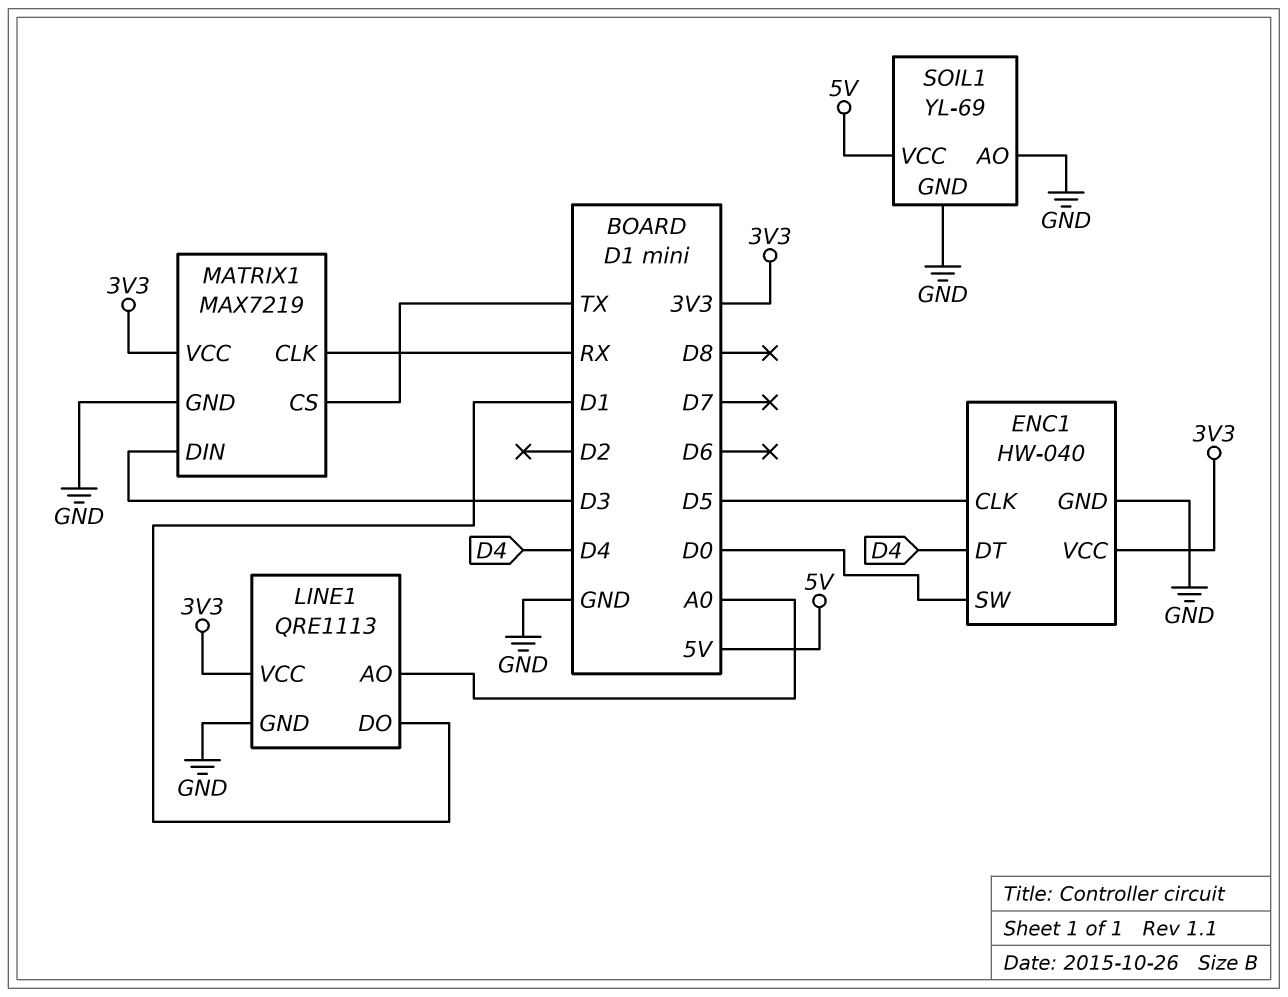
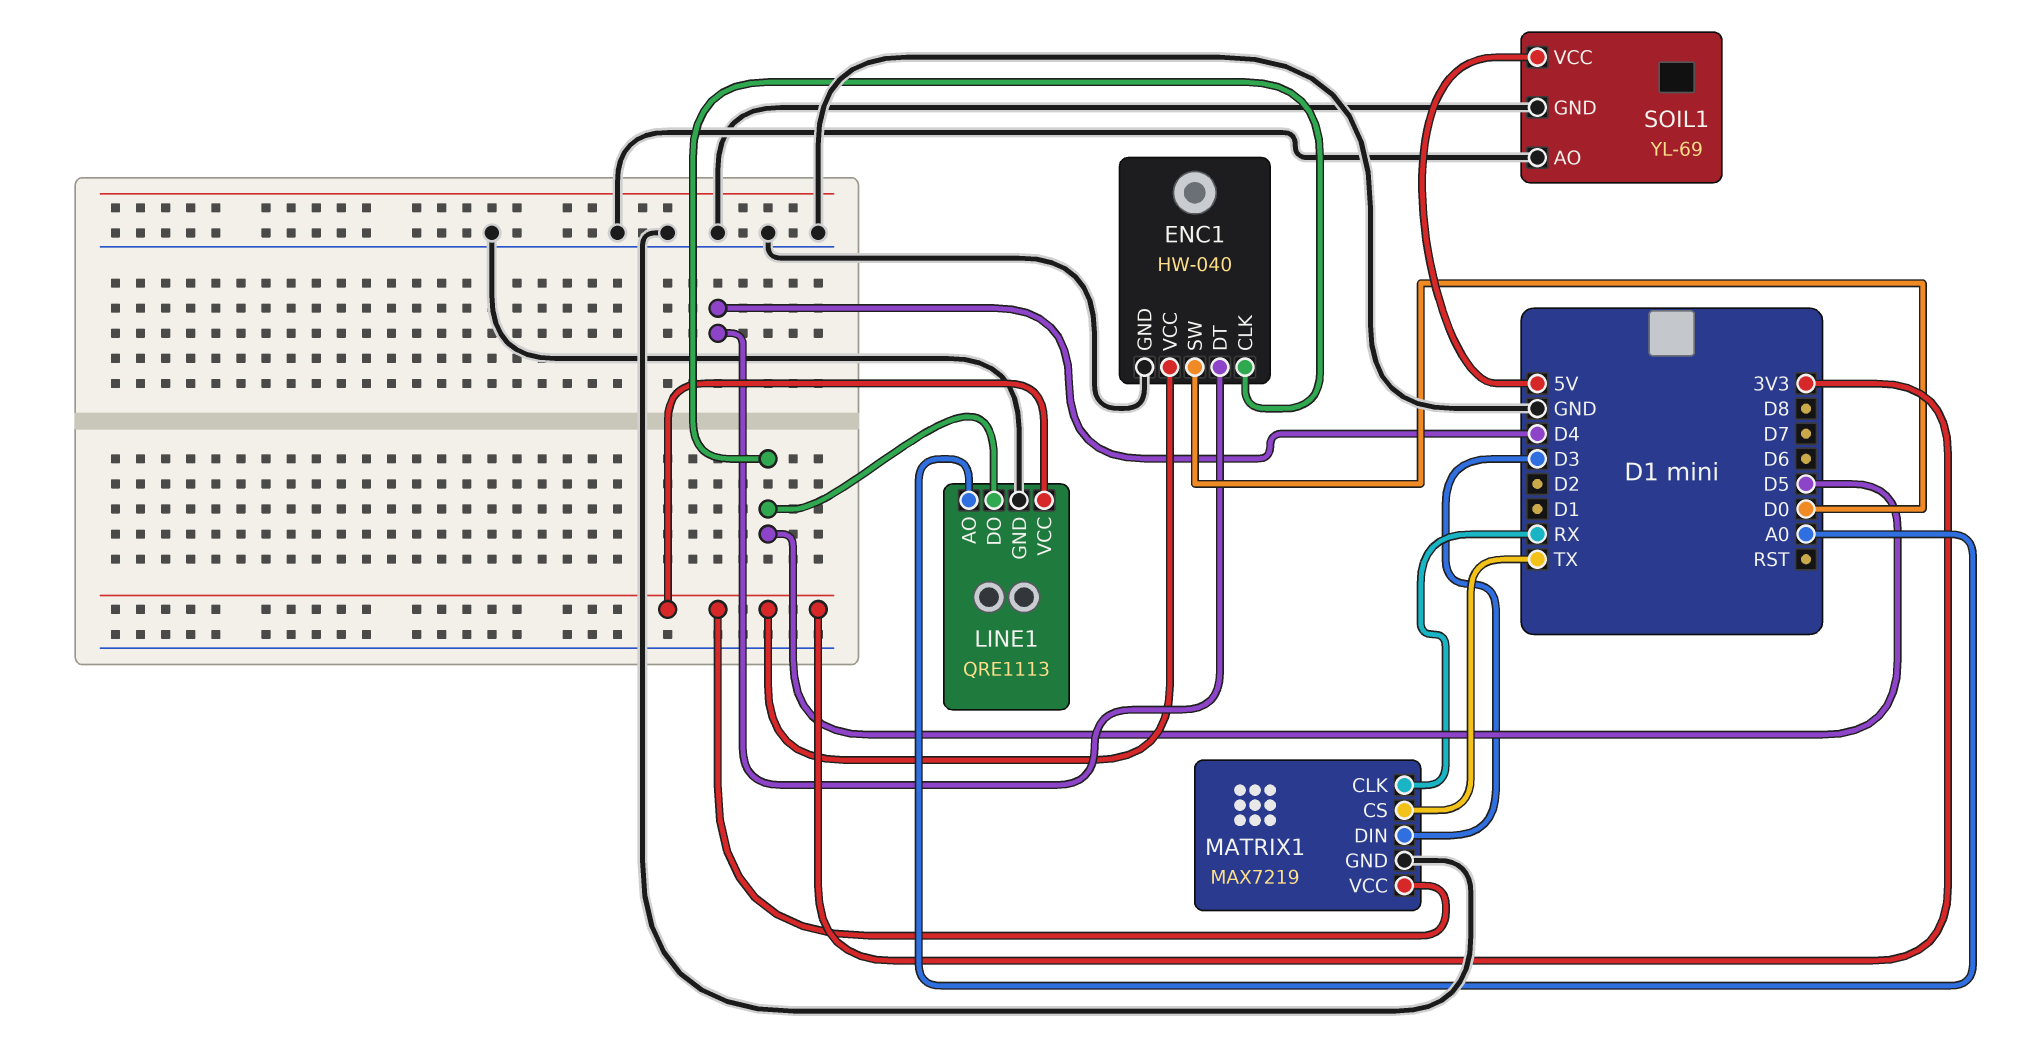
LINE1 pin DO: D1 -> D5

